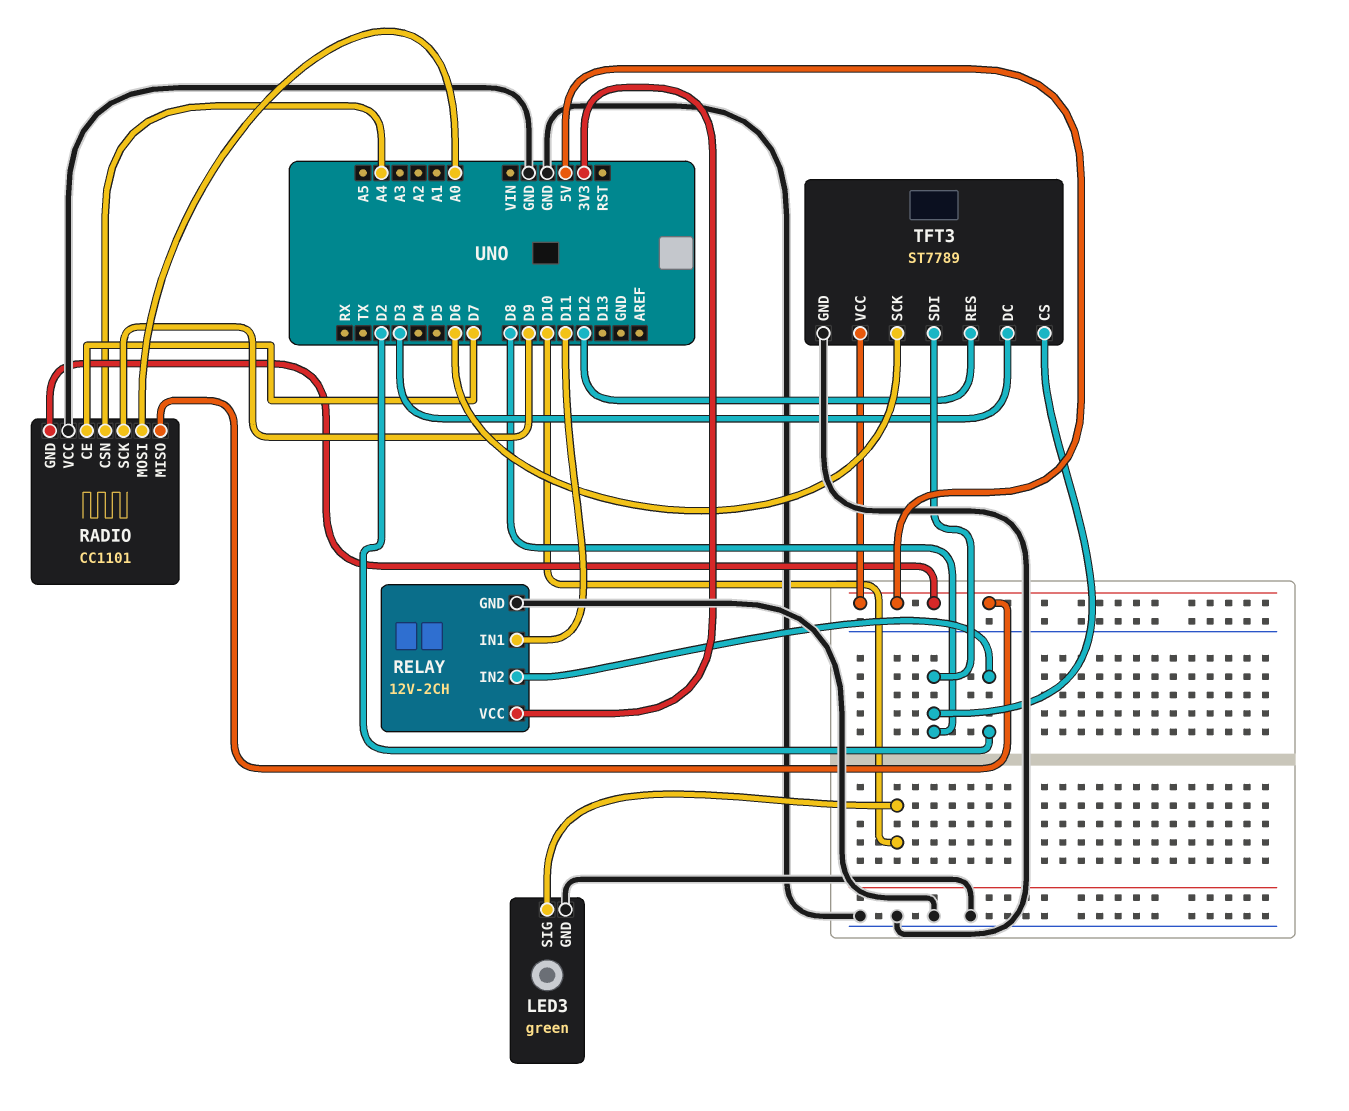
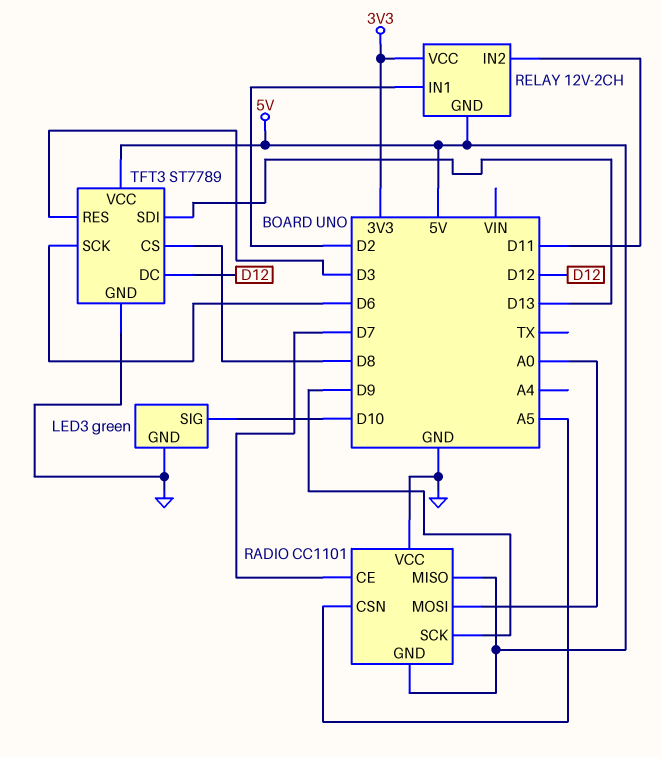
RADIO pin CSN: A4 -> A5
RELAY pin GND: GND -> 5V
RELAY pin IN1: D11 -> D2
RELAY pin IN2: D2 -> D11
TFT3 pin DC: D3 -> D12
TFT3 pin RES: D12 -> D3
TFT3 pin SDI: D8 -> D13

